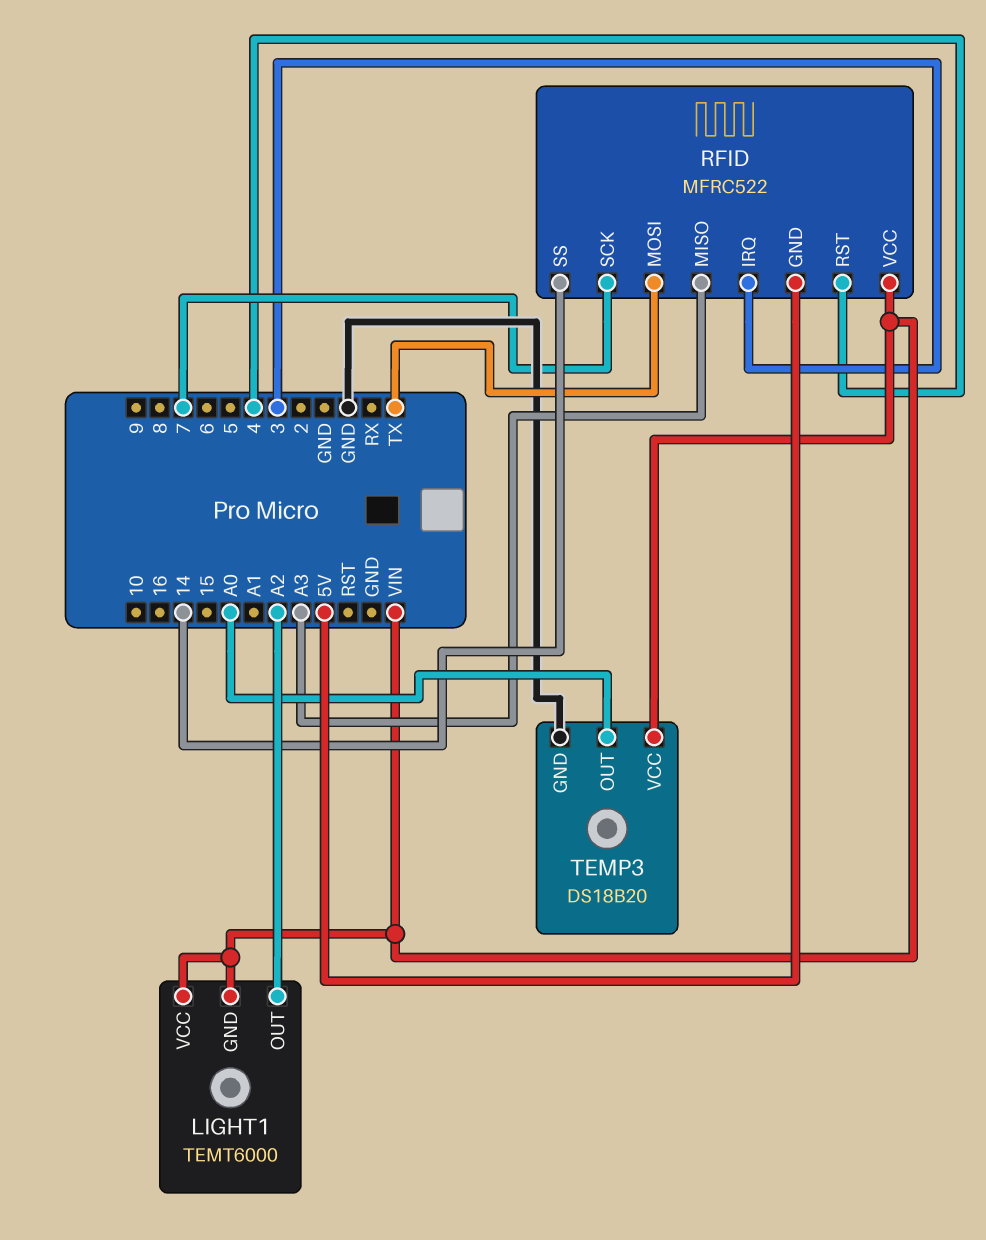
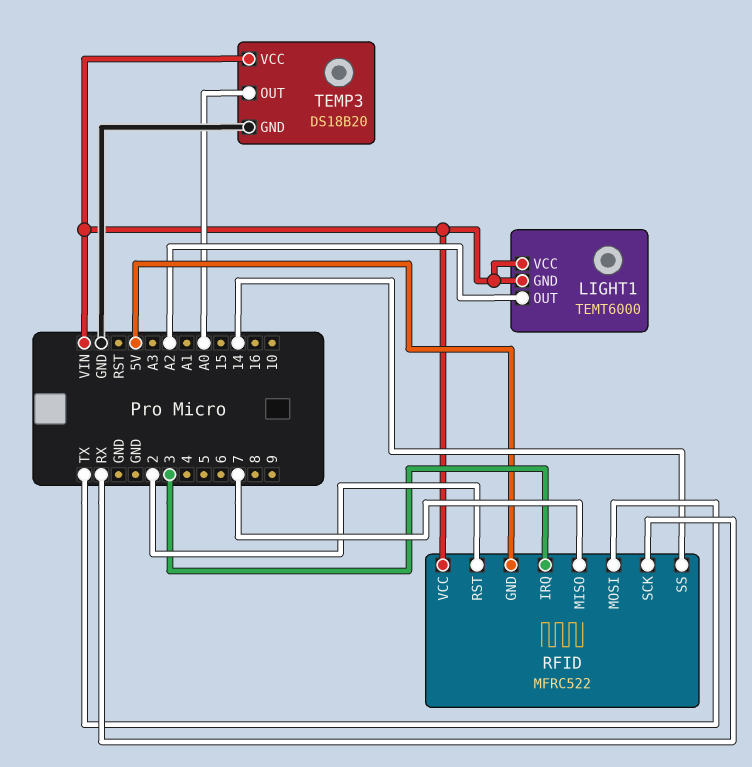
RFID pin MISO: A3 -> 7
RFID pin RST: 4 -> 2
RFID pin SCK: 7 -> RX

